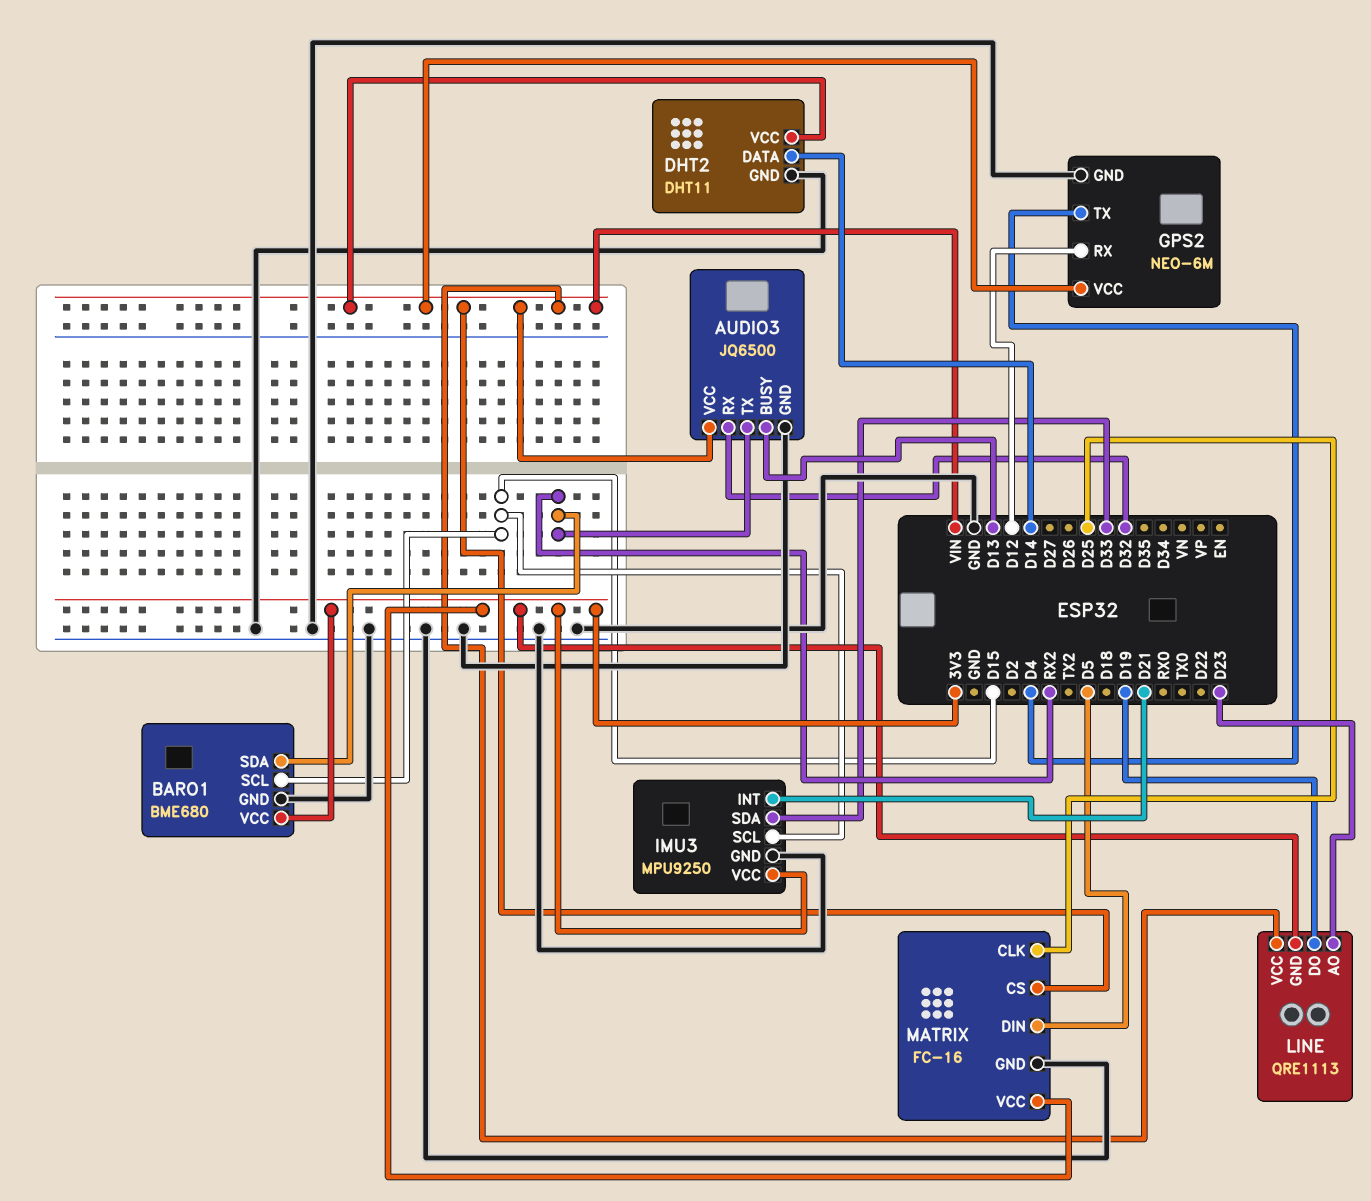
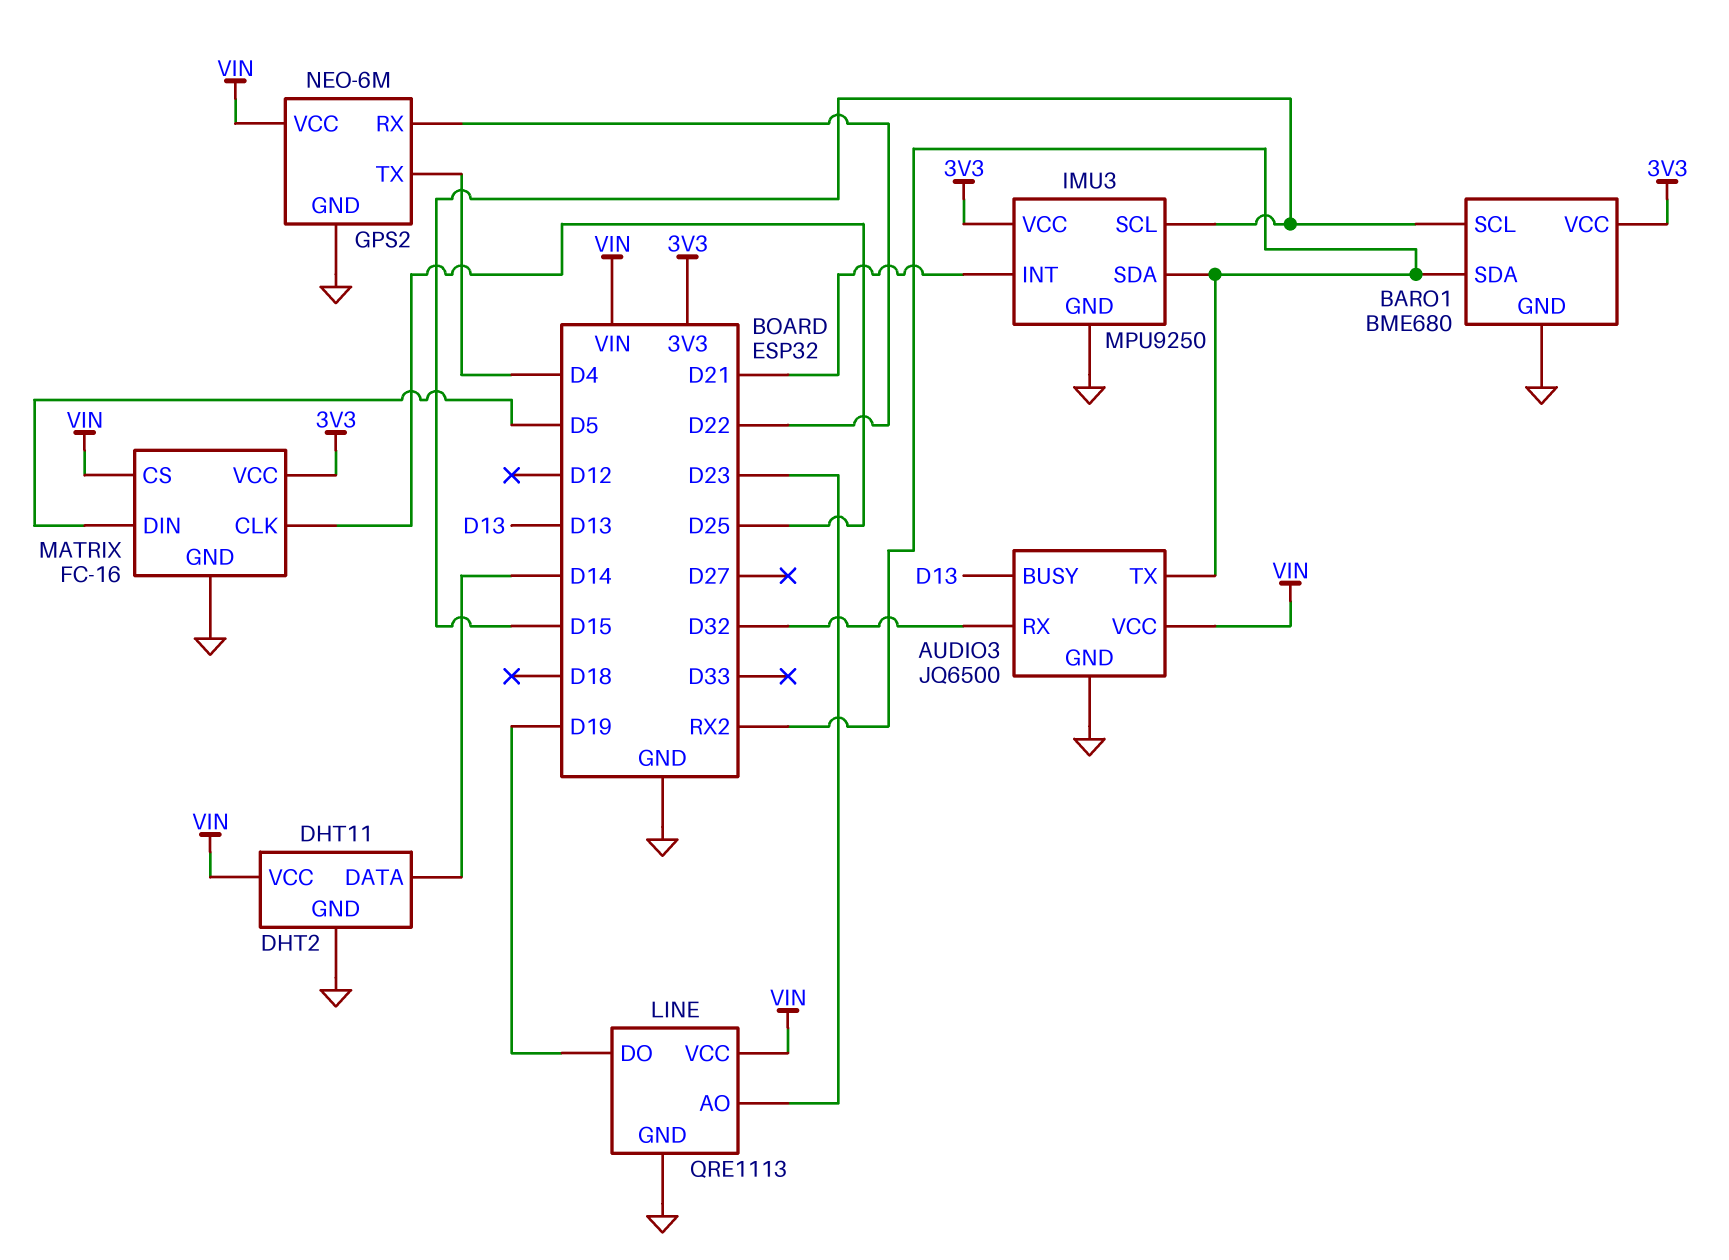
GPS2 pin RX: D12 -> D22
IMU3 pin SDA: D33 -> RX2
LINE pin GND: 3V3 -> GND

